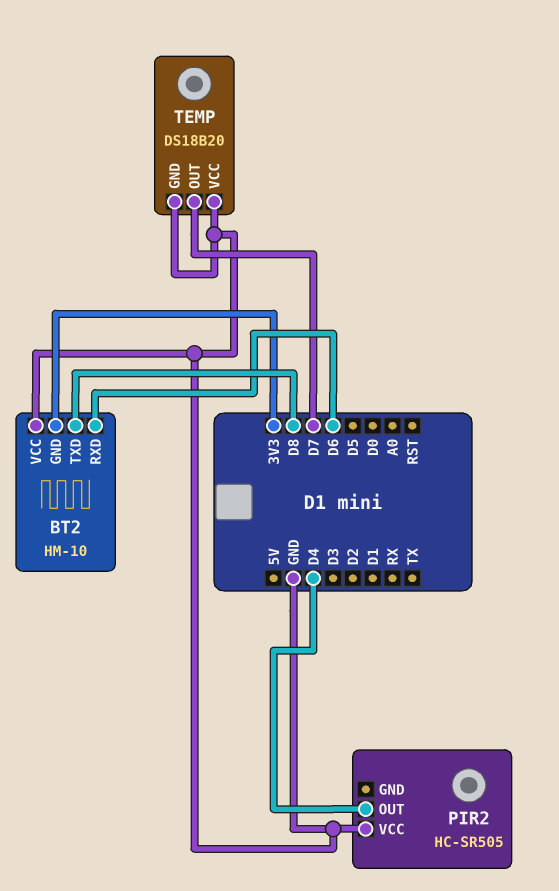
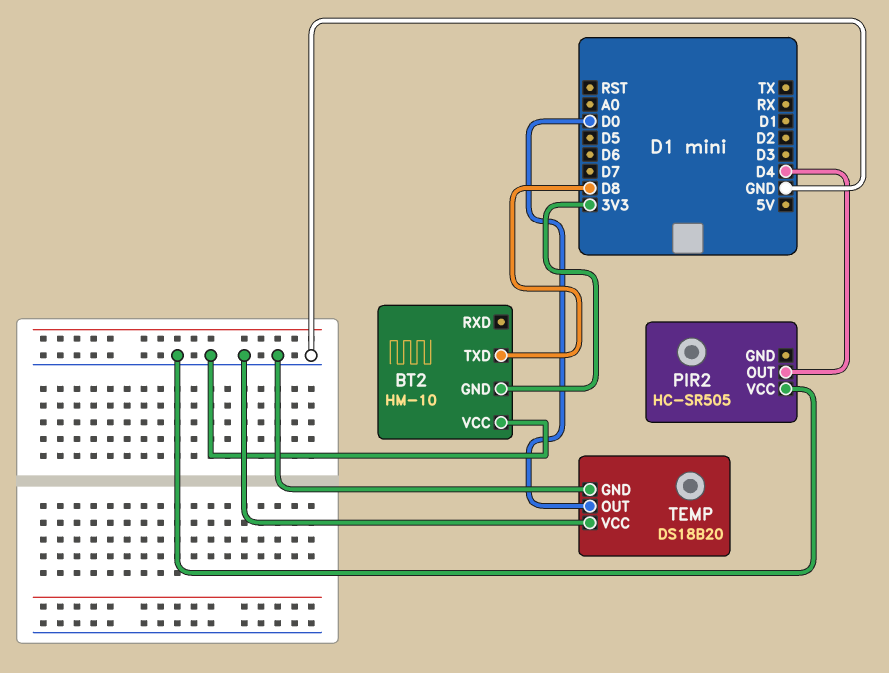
BT2 pin RXD: D6 -> none
TEMP pin OUT: D7 -> D0

